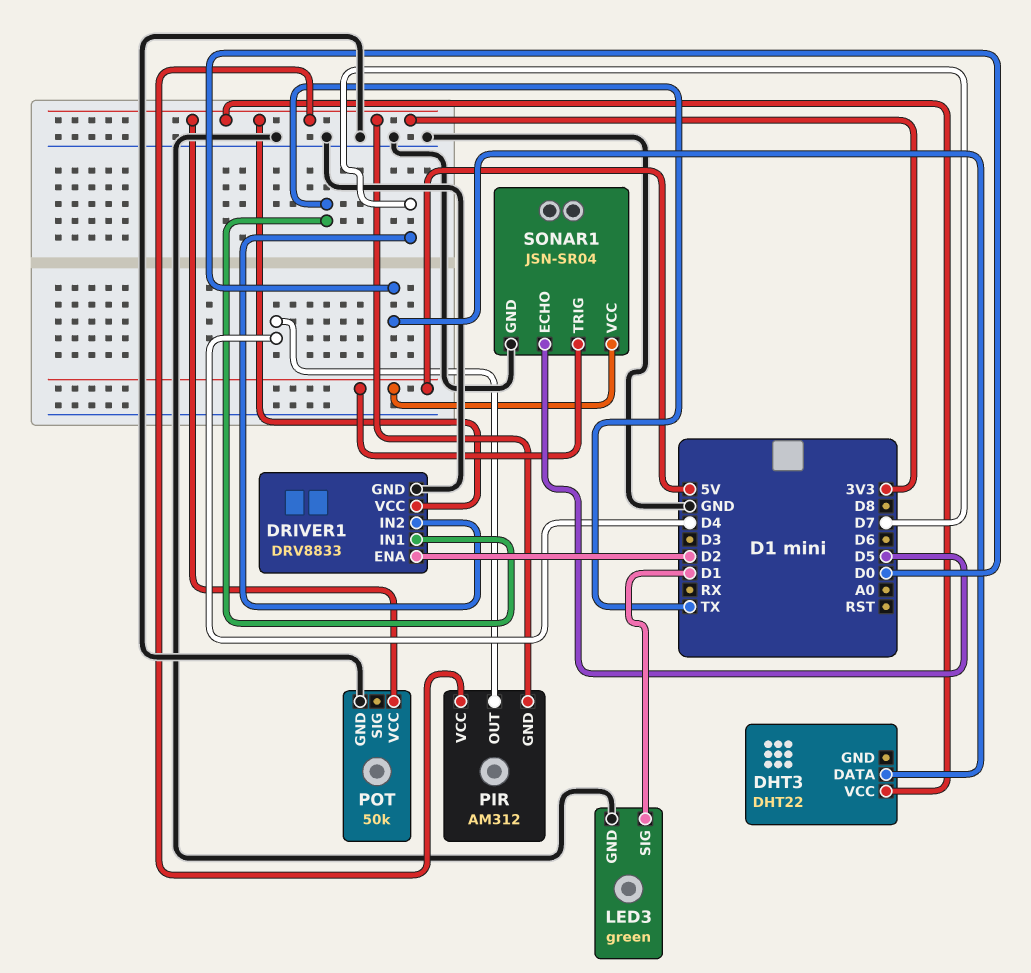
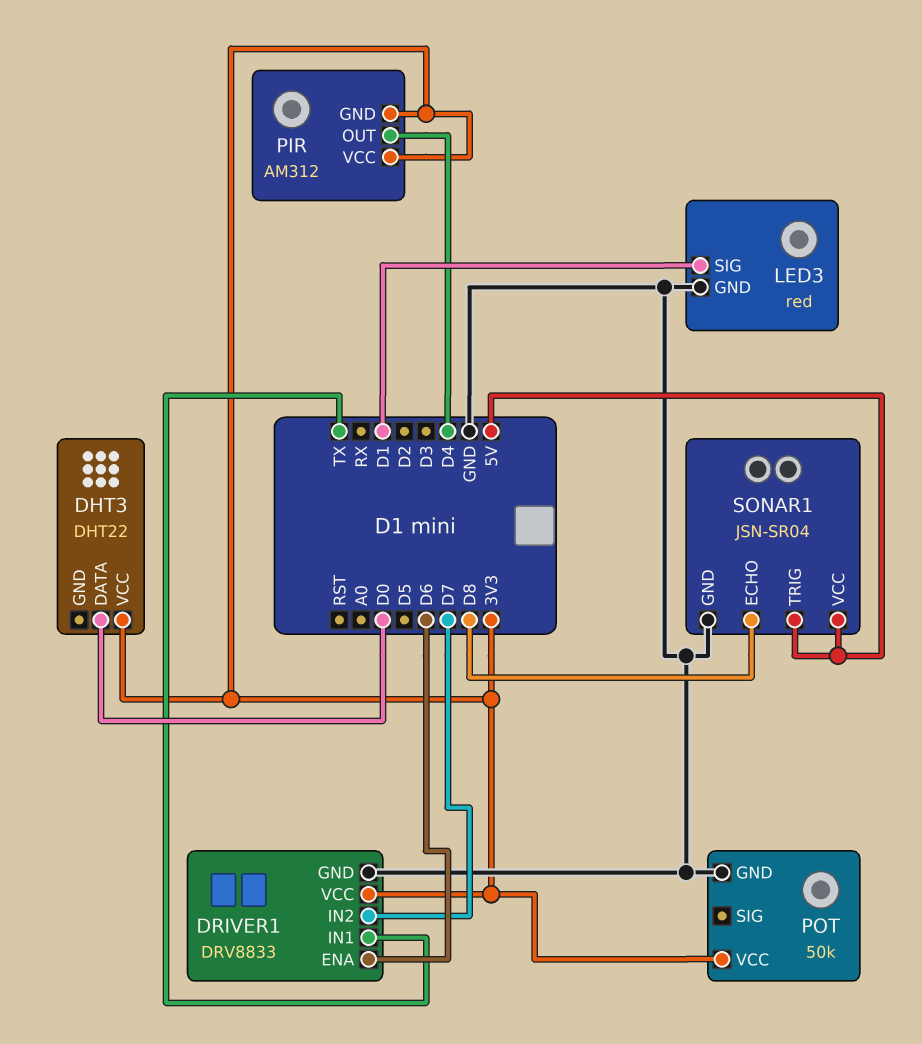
DRIVER1 pin ENA: D2 -> D6
LED3: green -> red
SONAR1 pin ECHO: D5 -> D8

